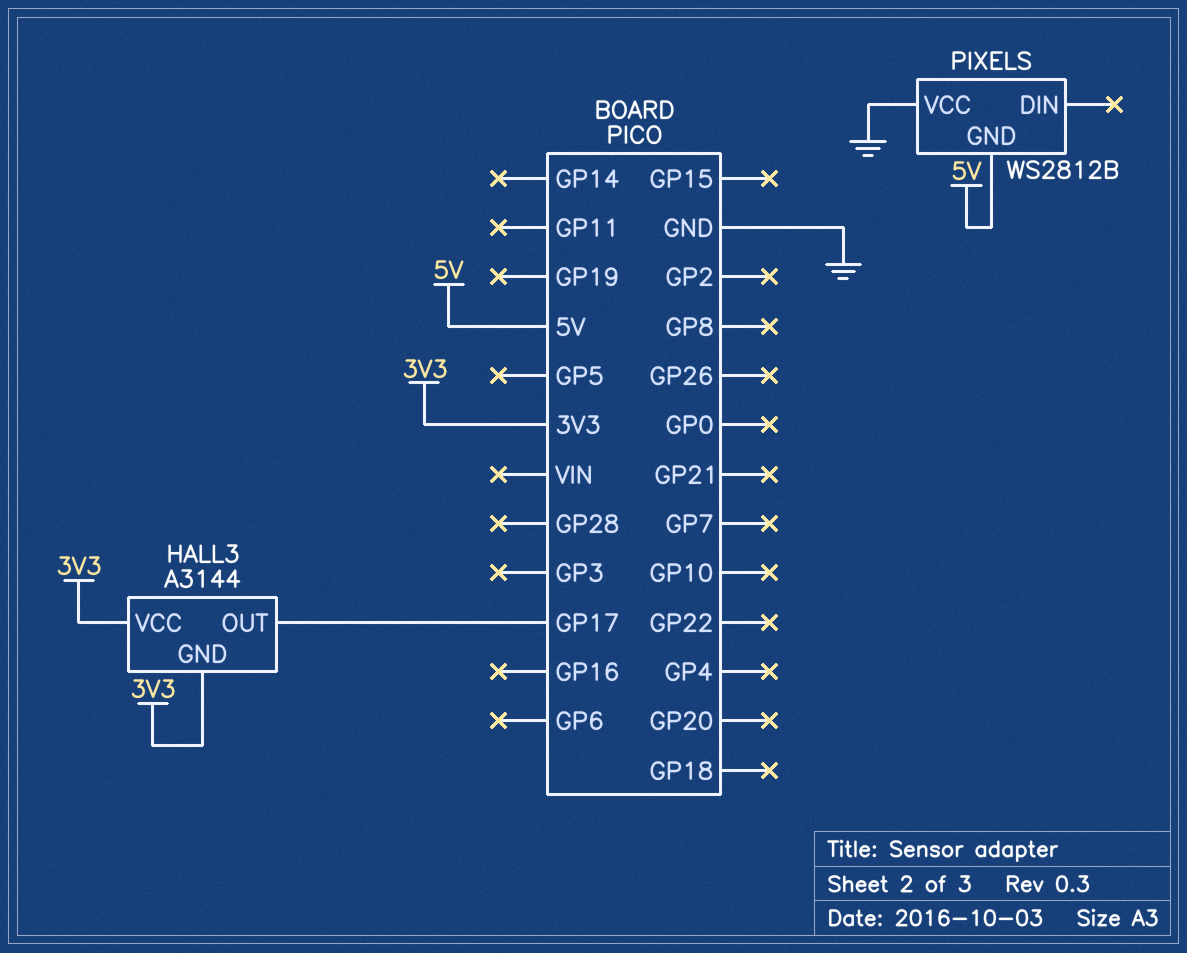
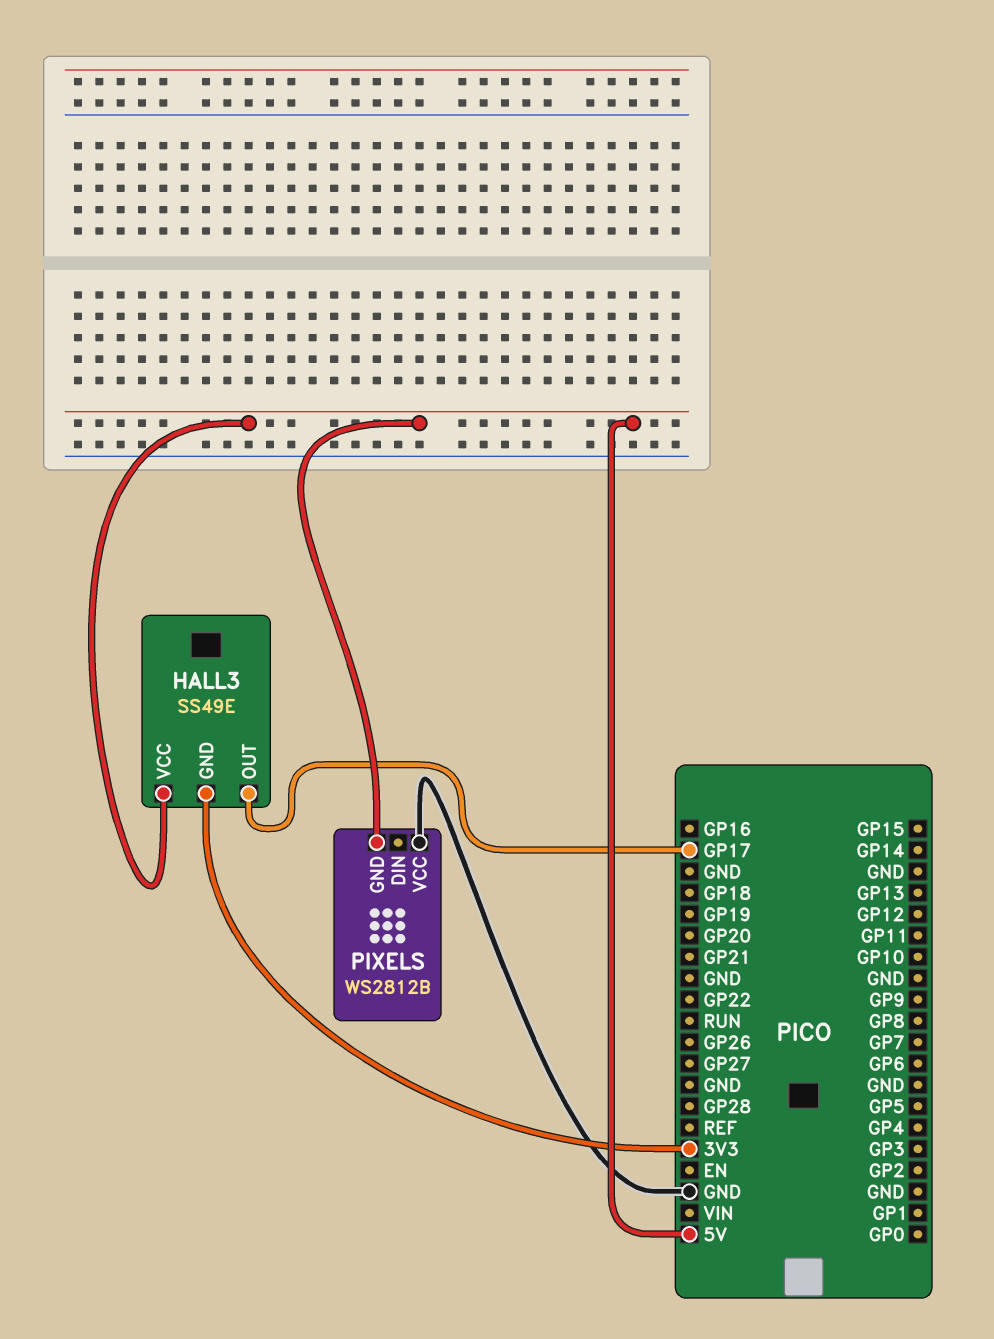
HALL3: A3144 -> SS49E
HALL3 pin VCC: 3V3 -> 5V

